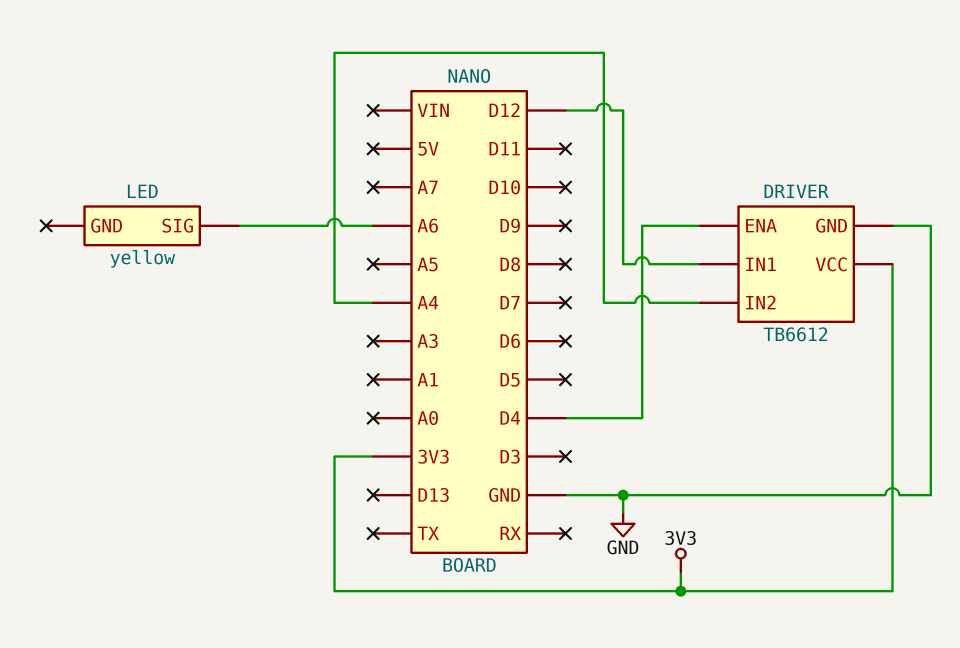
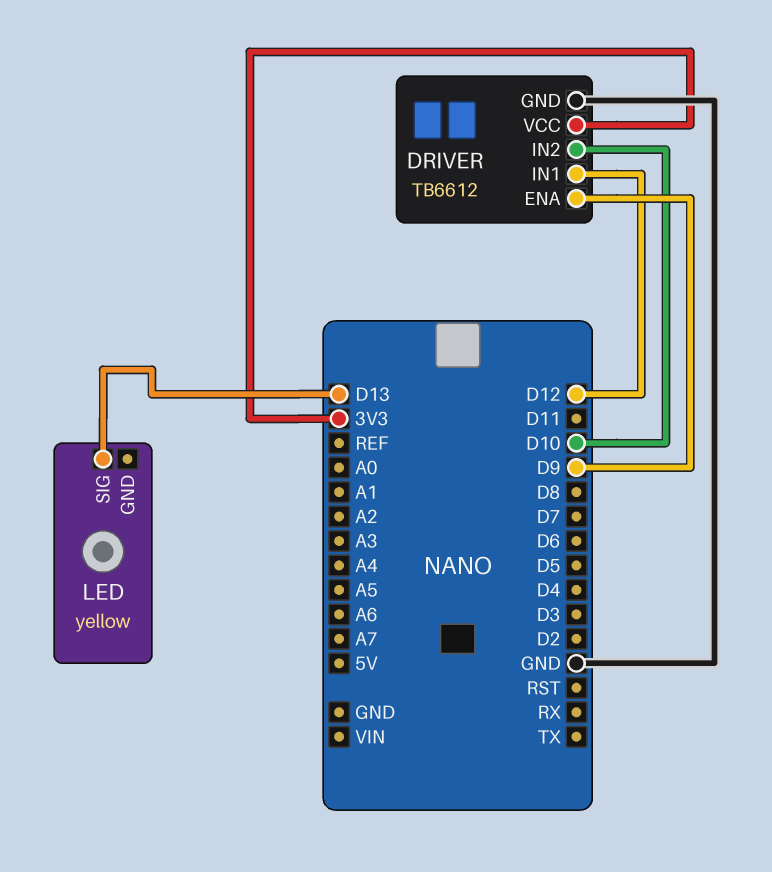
DRIVER pin ENA: D4 -> D9
DRIVER pin IN2: A4 -> D10
LED pin SIG: A6 -> D13

